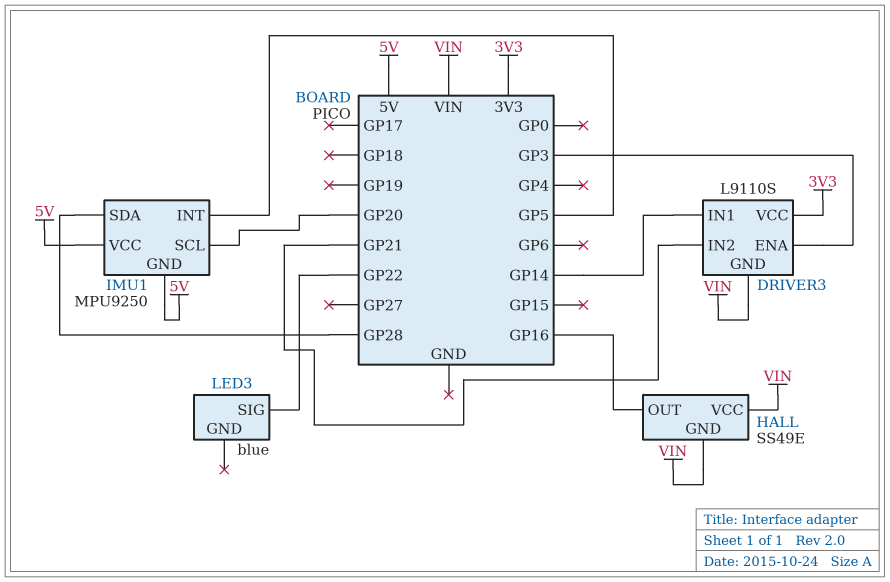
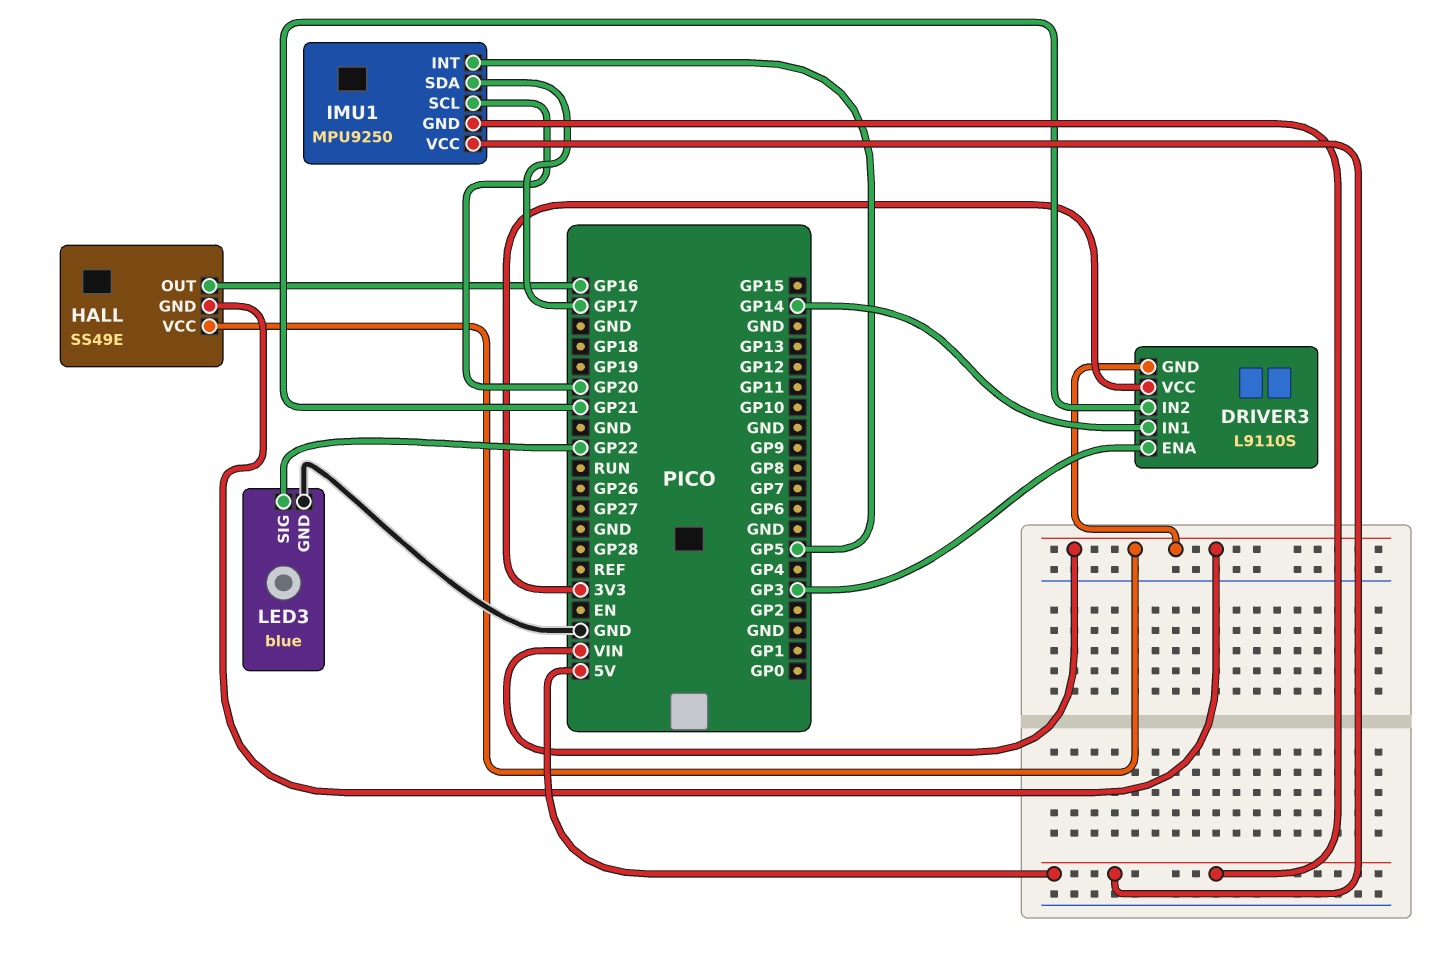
IMU1 pin SDA: GP28 -> GP17
LED3 pin GND: none -> GND

